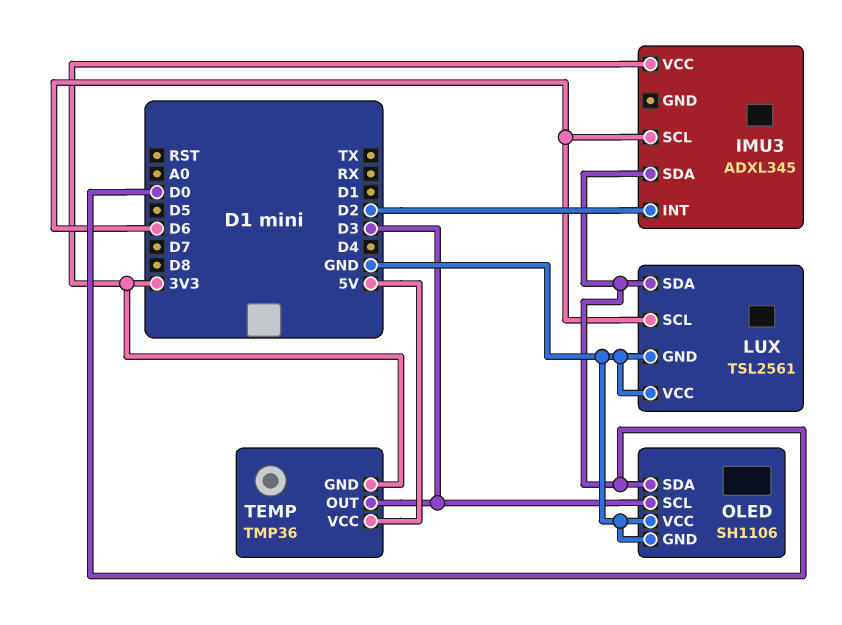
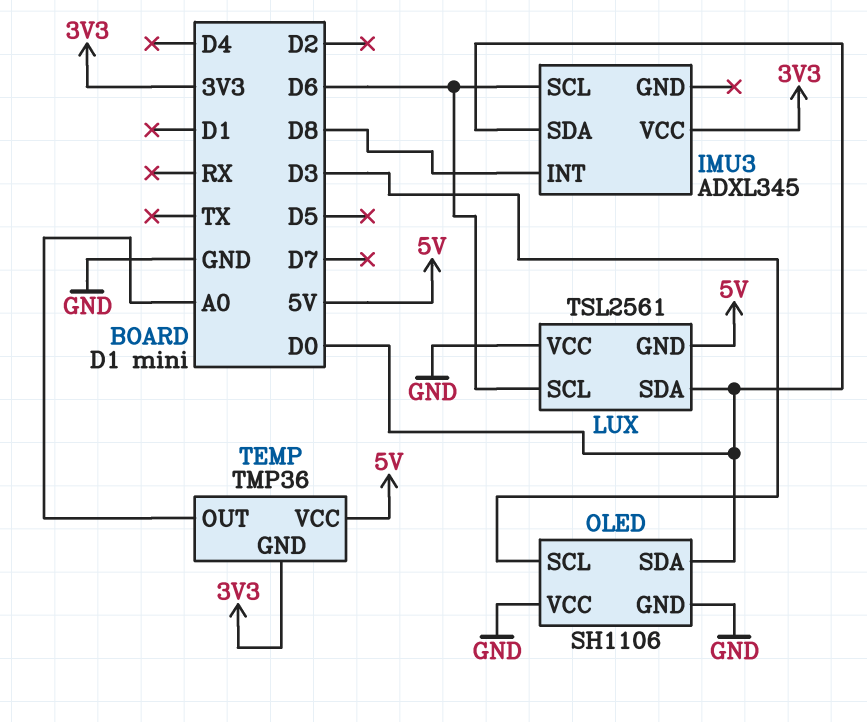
IMU3 pin INT: D2 -> D8
LUX pin GND: GND -> 5V
TEMP pin OUT: D3 -> A0

